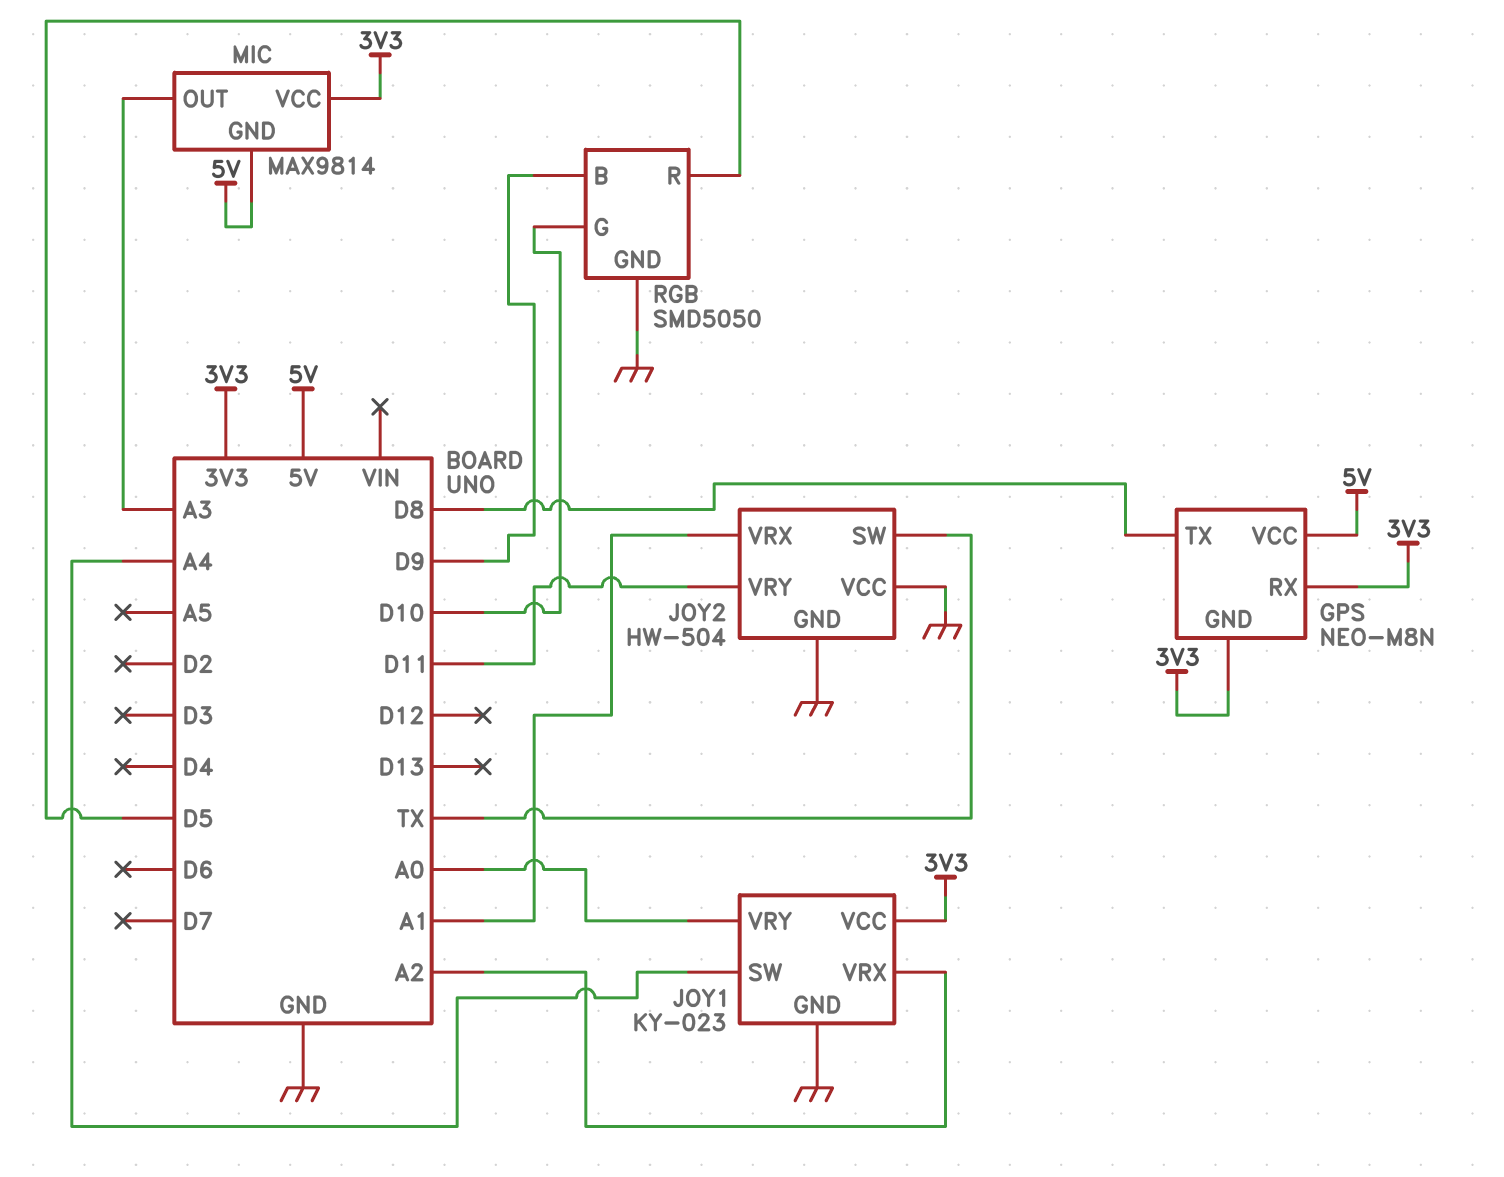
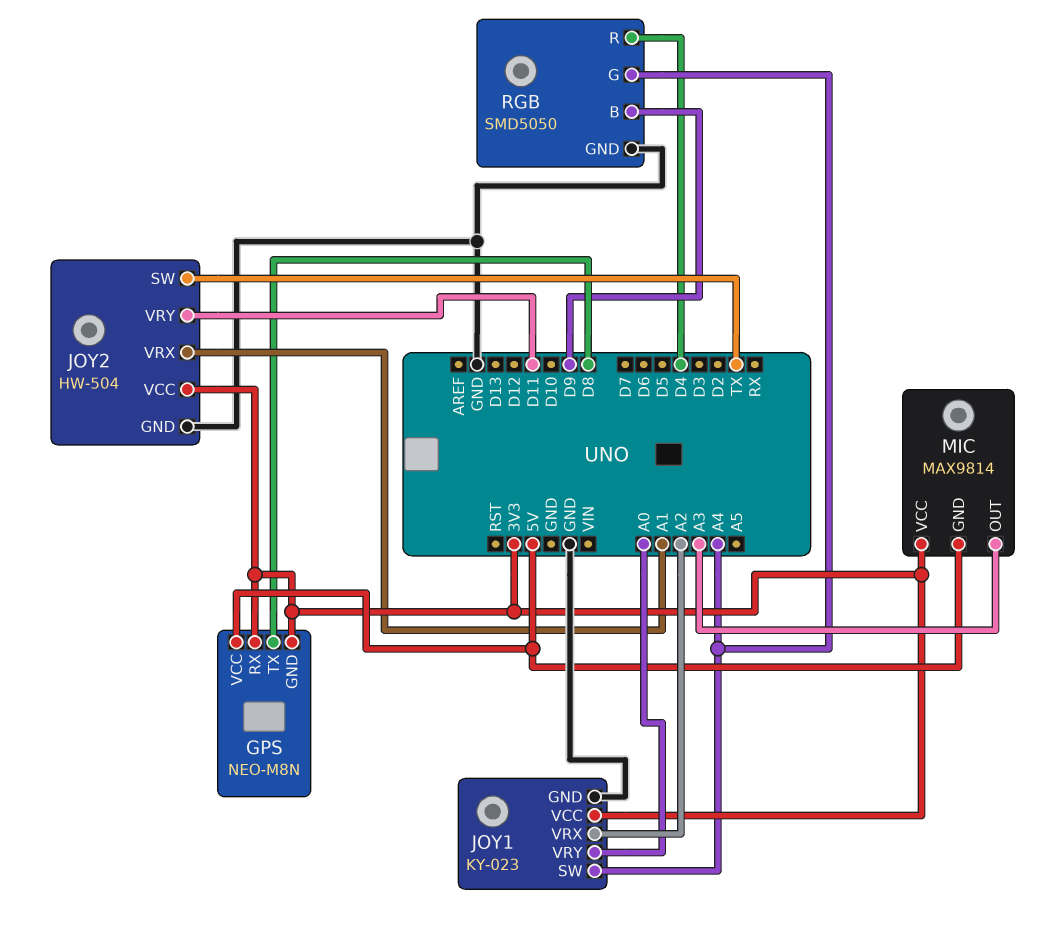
JOY2 pin VCC: GND -> 3V3
RGB pin G: D10 -> A4
RGB pin R: D5 -> D4

